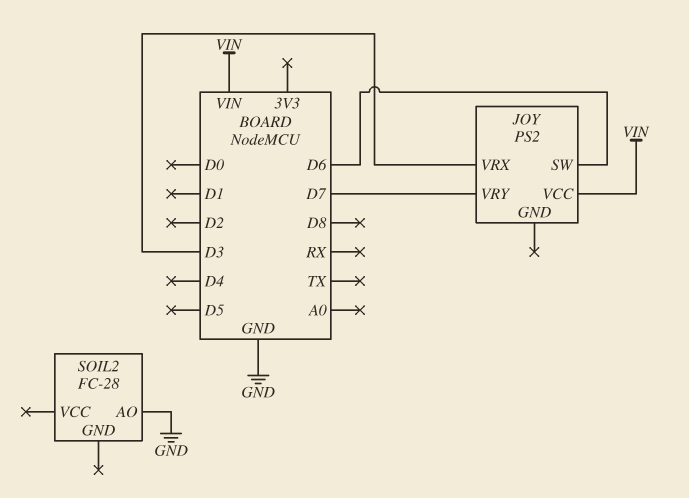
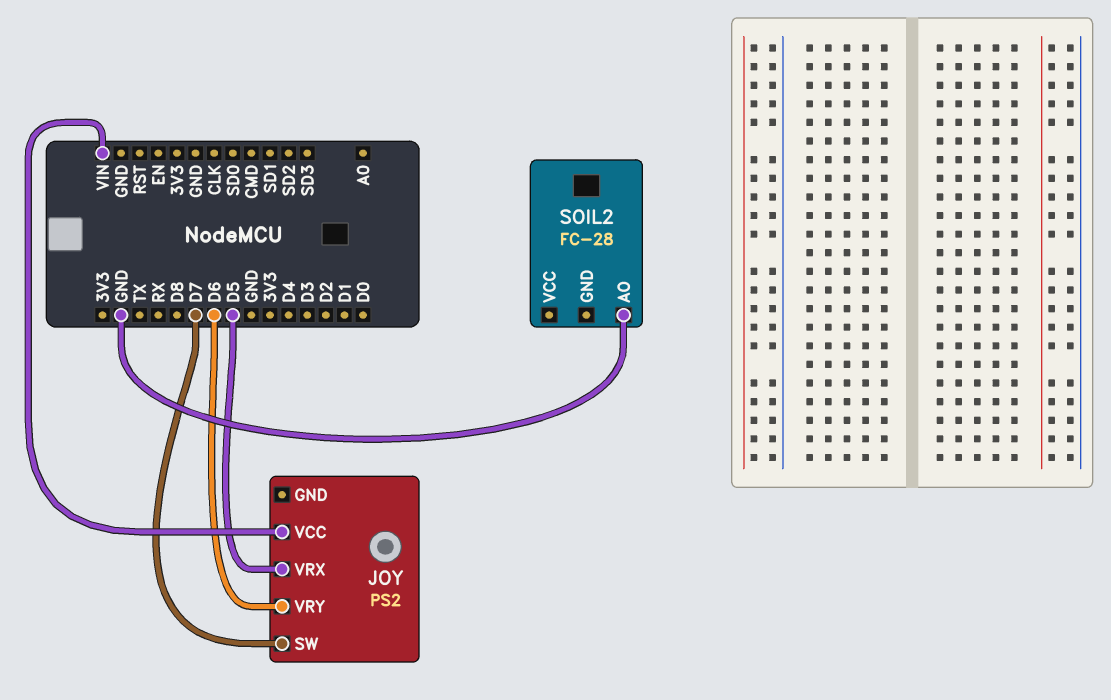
JOY pin SW: D6 -> D7
JOY pin VRX: D3 -> D5
JOY pin VRY: D7 -> D6

